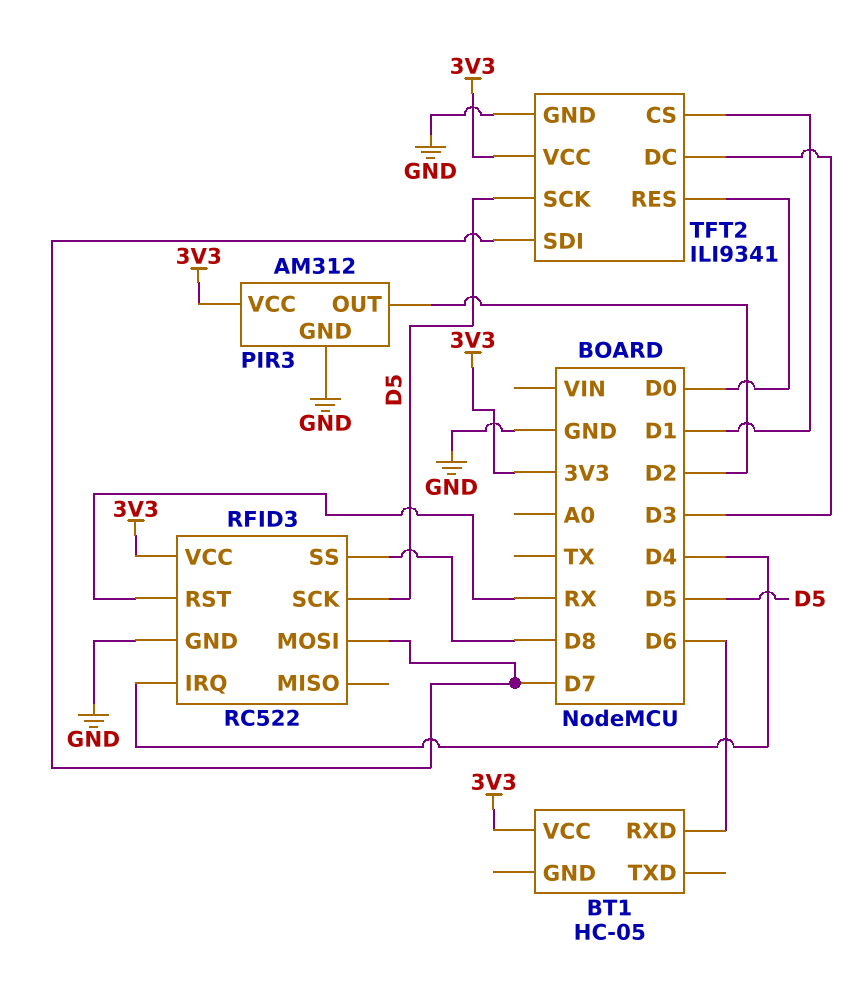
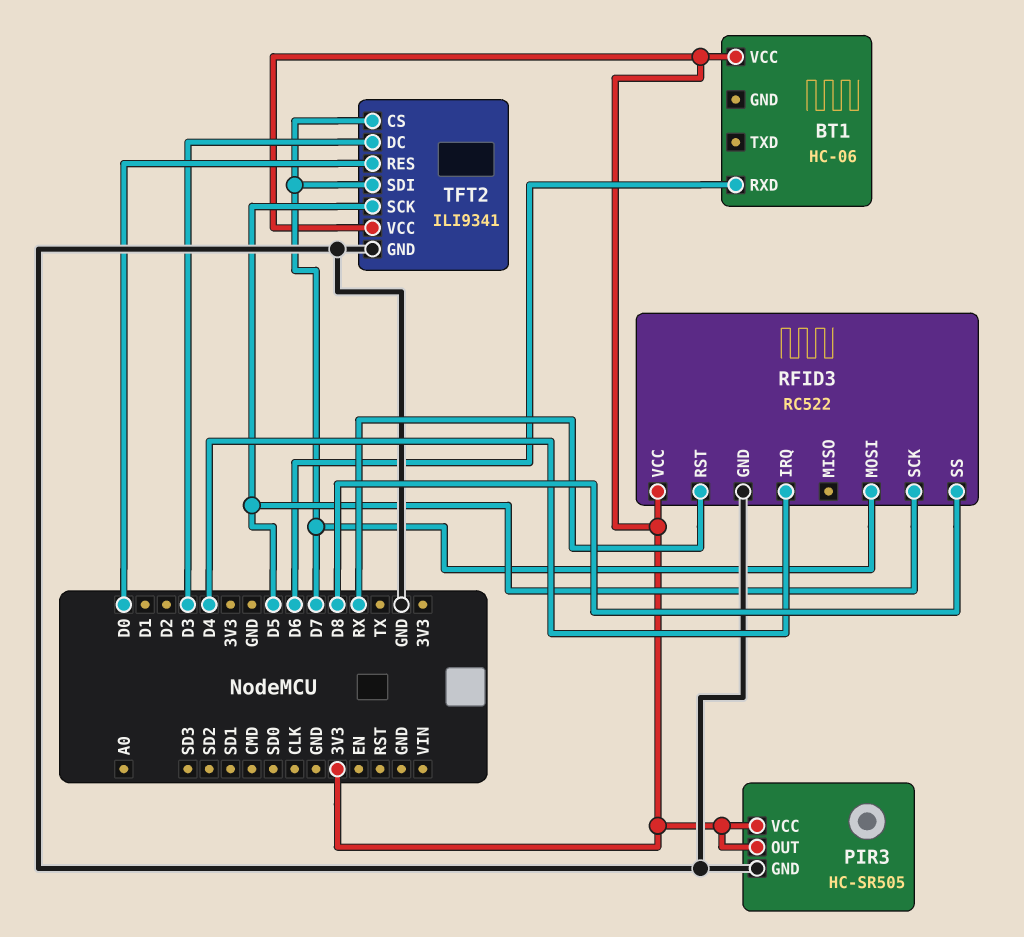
BT1: HC-05 -> HC-06
PIR3: AM312 -> HC-SR505
PIR3 pin OUT: D2 -> 3V3
TFT2 pin CS: D1 -> D7

